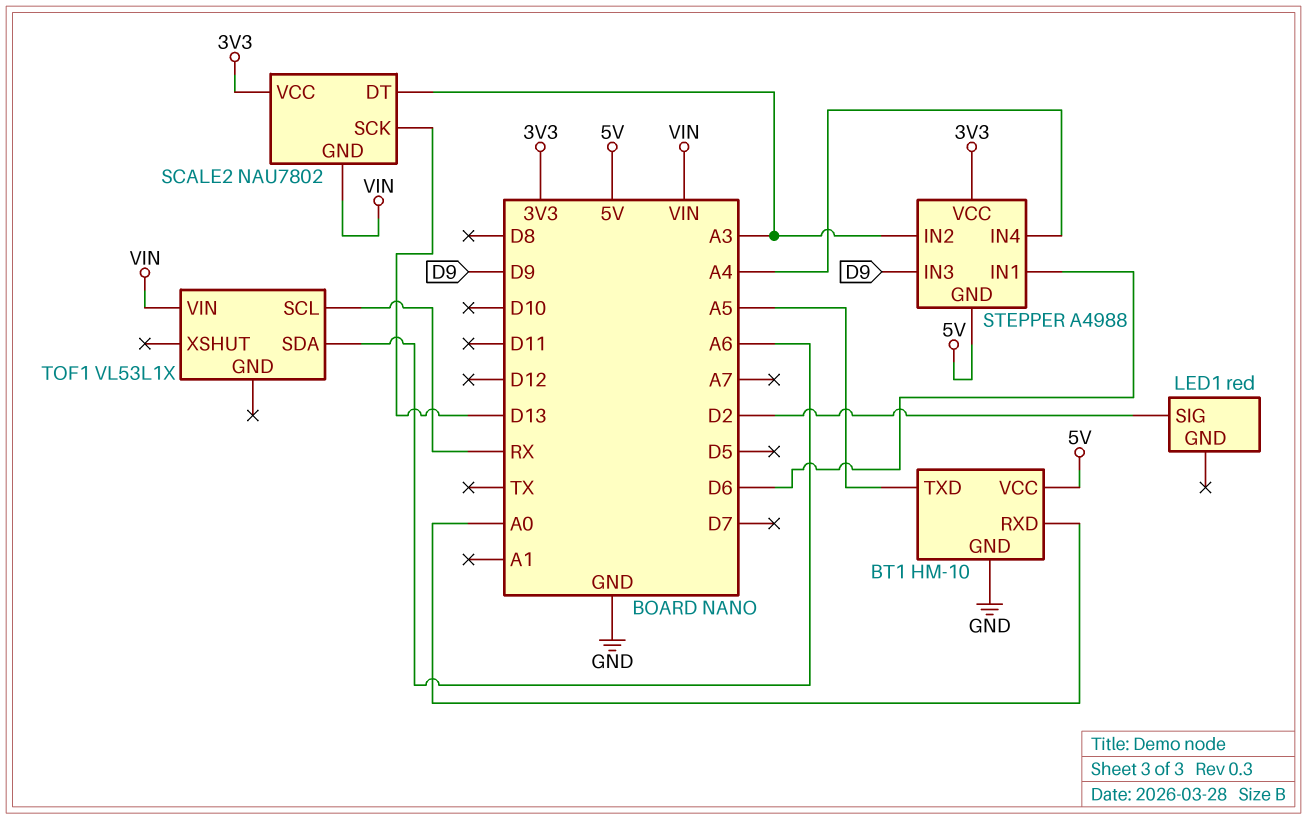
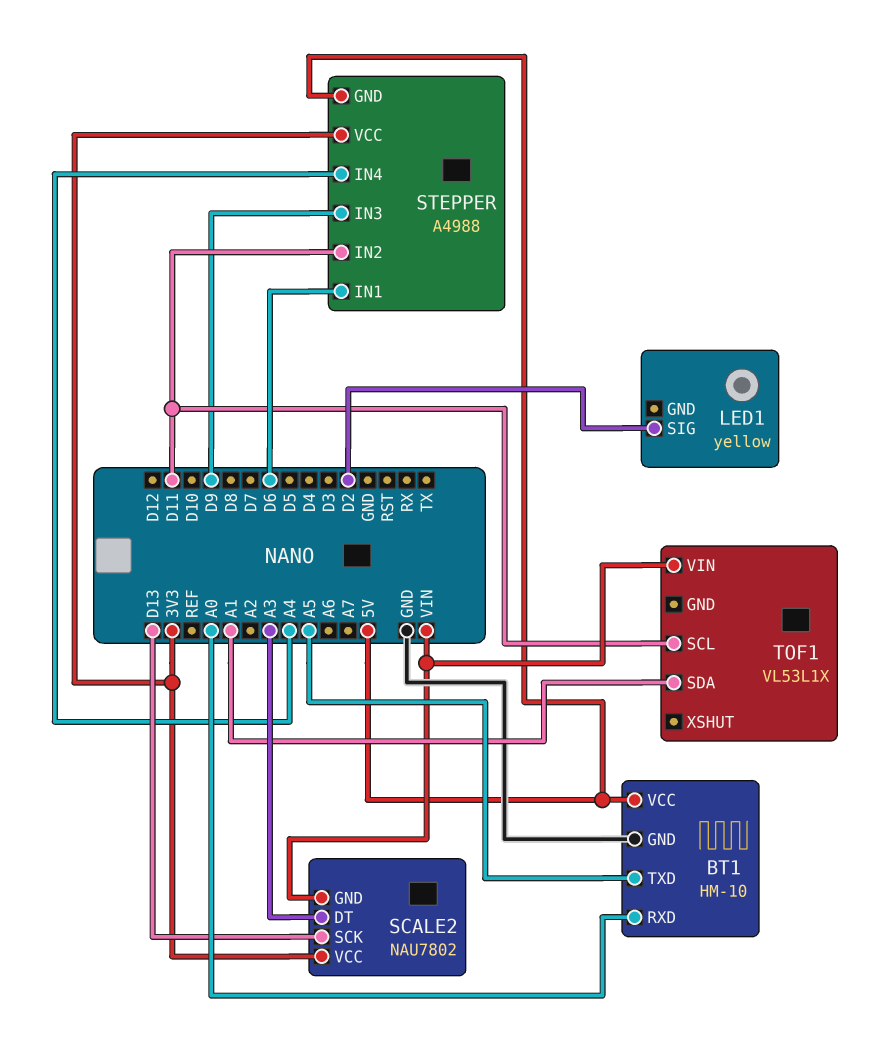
LED1: red -> yellow
STEPPER pin IN2: A3 -> D11
TOF1 pin SCL: RX -> D11
TOF1 pin SDA: A6 -> A1

